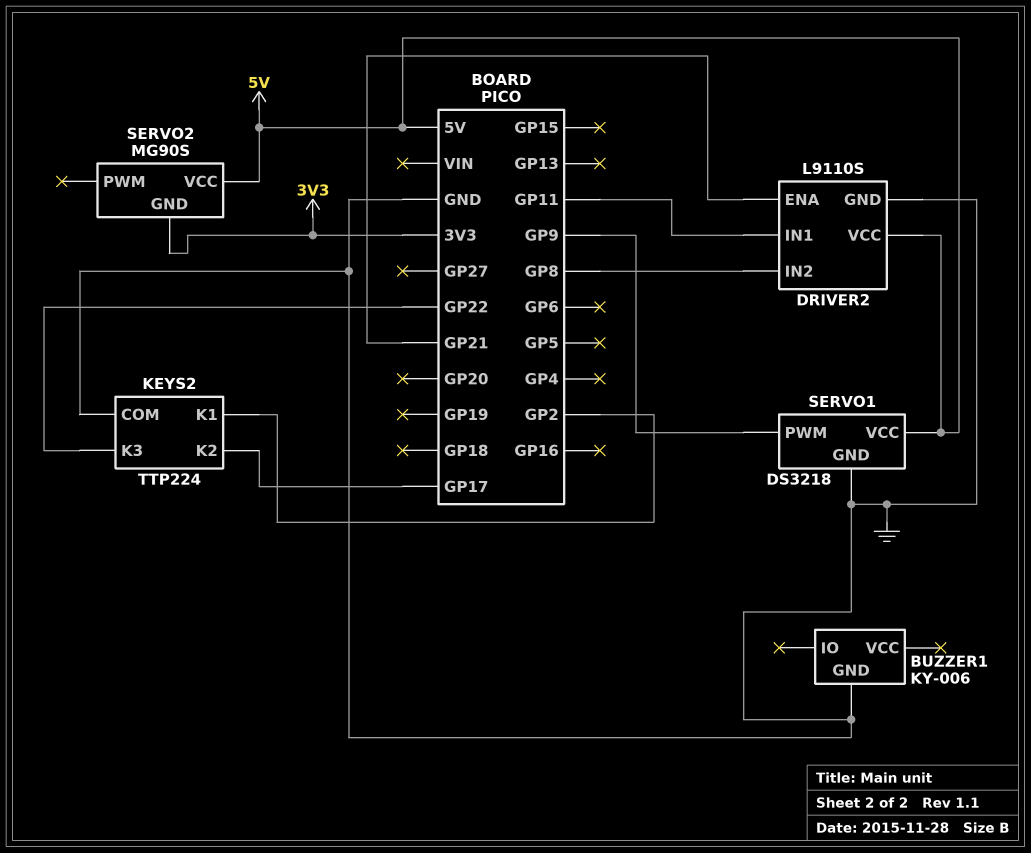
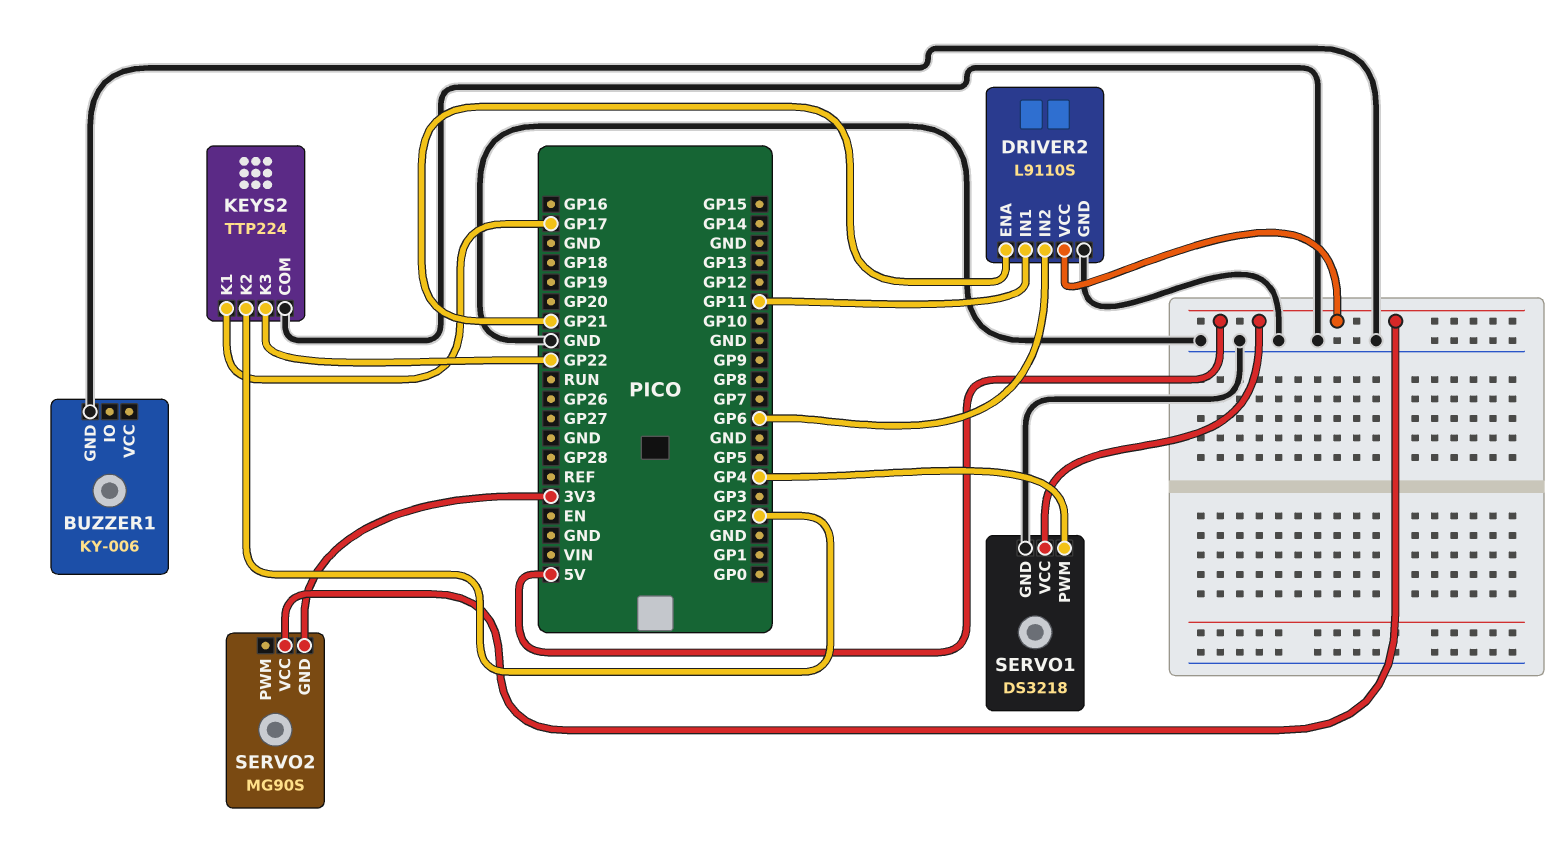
DRIVER2 pin IN2: GP8 -> GP6
KEYS2 pin K1: GP2 -> GP17
KEYS2 pin K2: GP17 -> GP2
SERVO1 pin PWM: GP9 -> GP4

